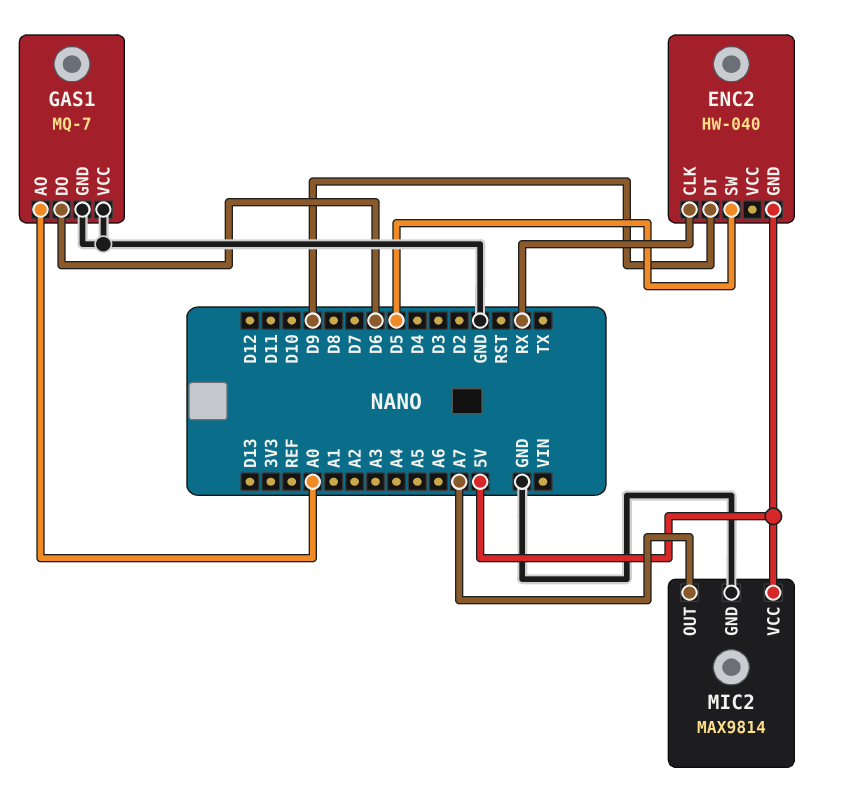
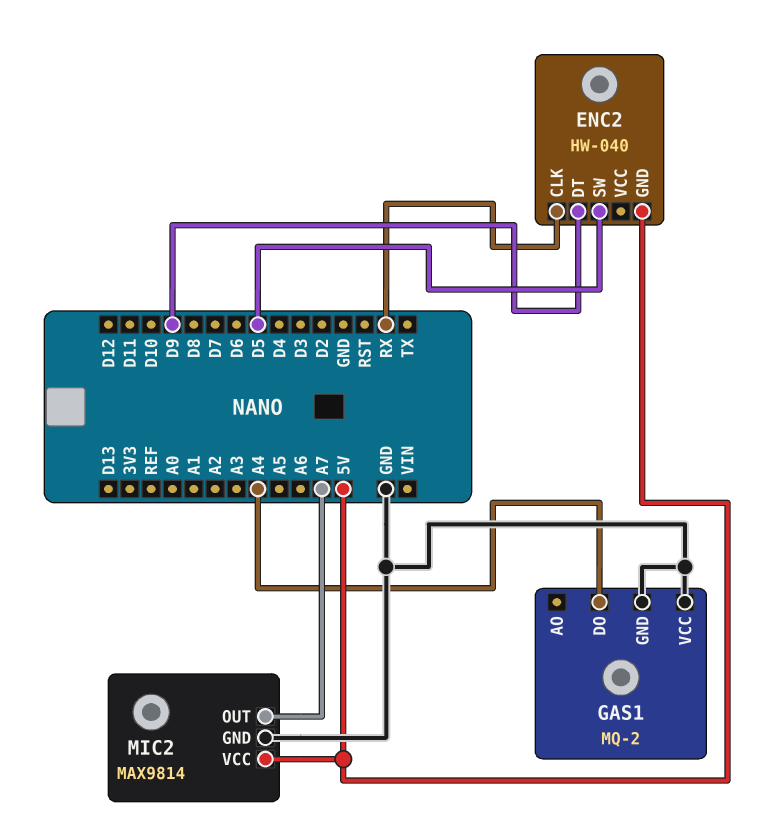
GAS1: MQ-7 -> MQ-2
GAS1 pin AO: A0 -> none
GAS1 pin DO: D6 -> A4

